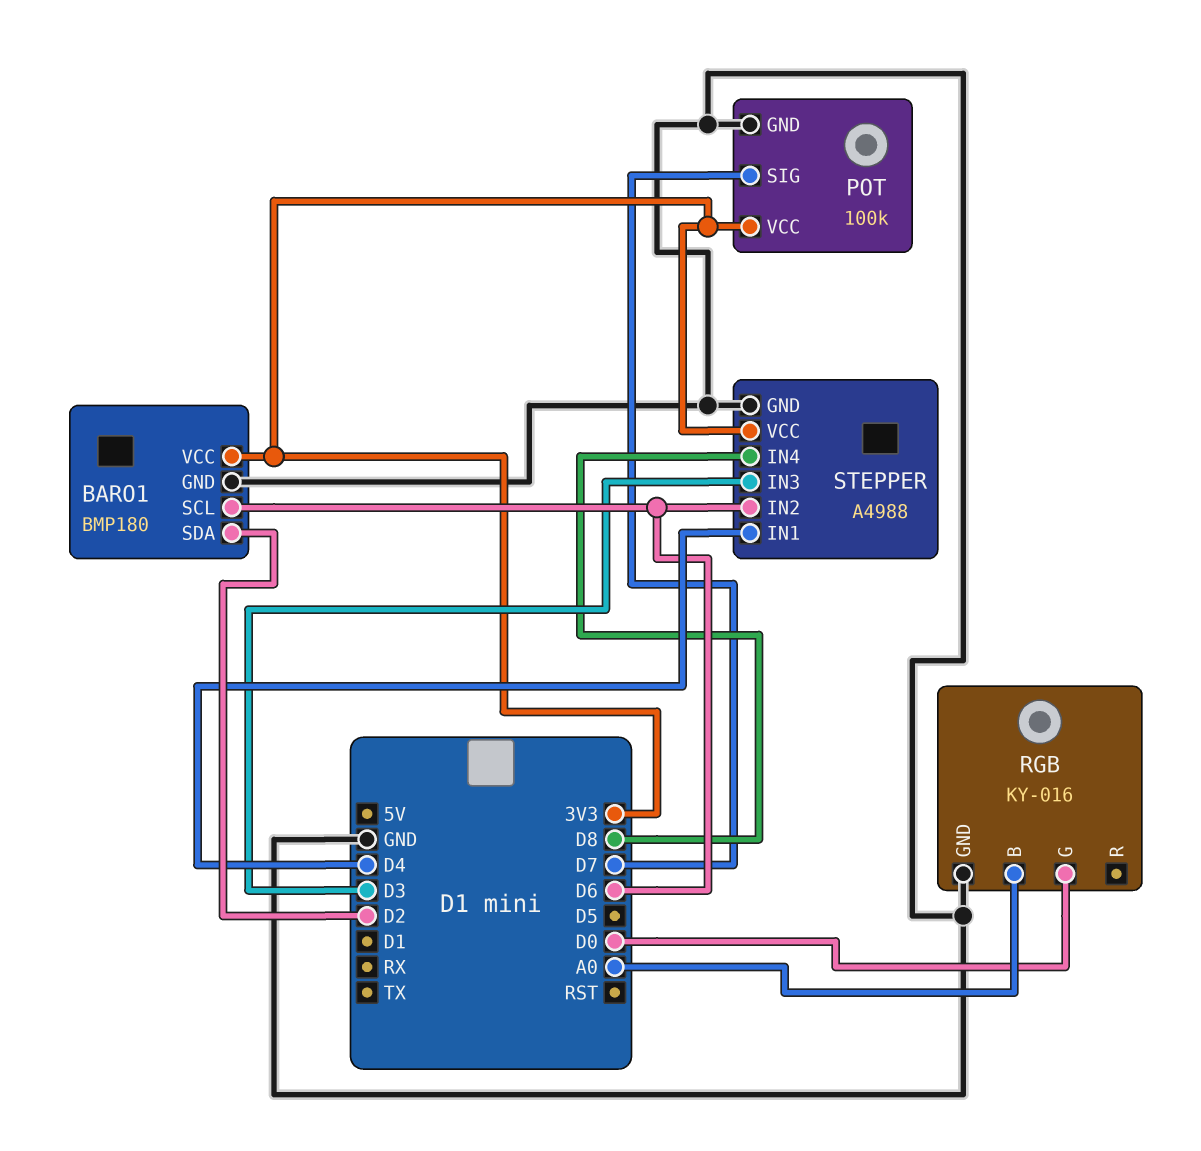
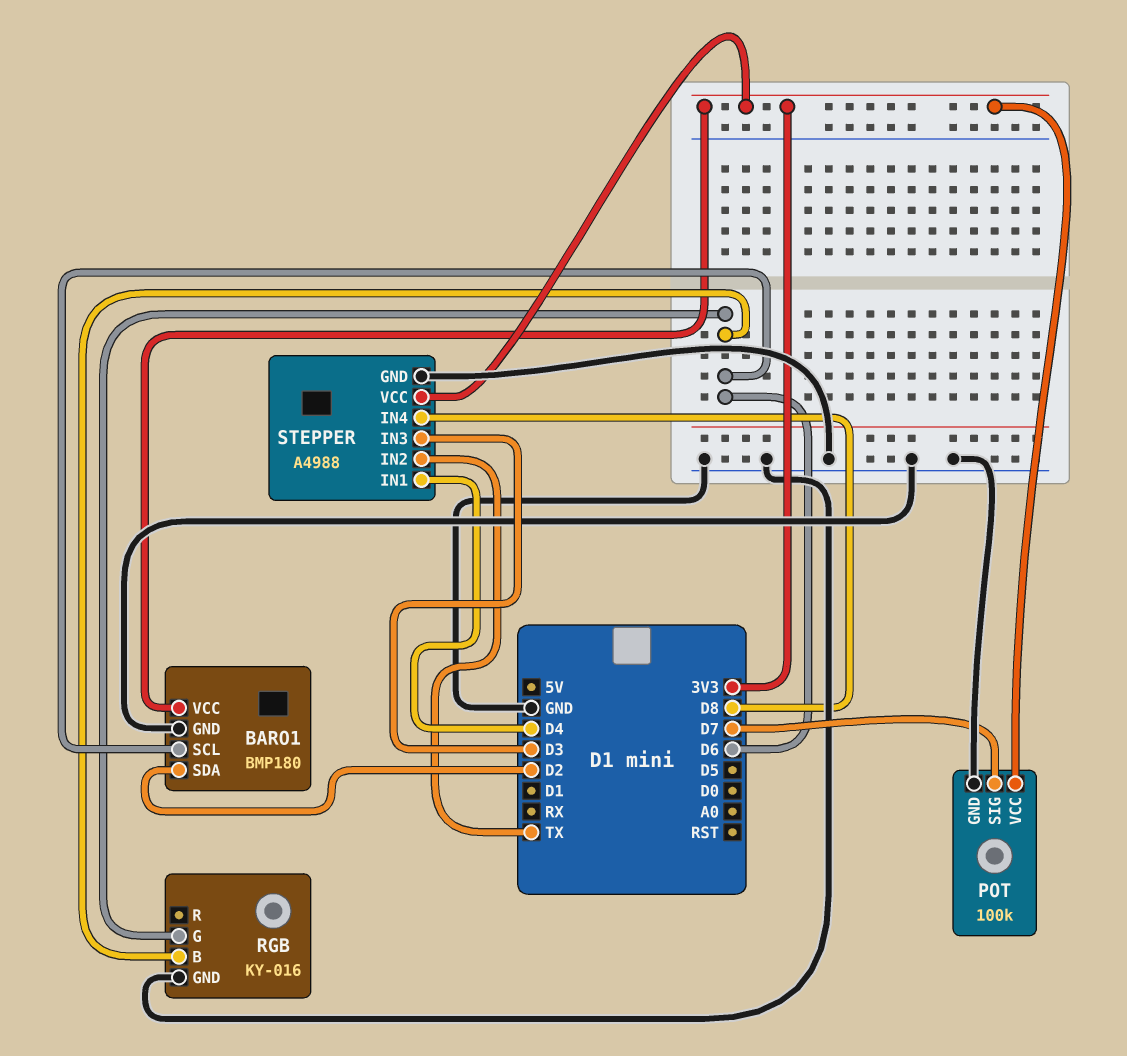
RGB pin B: A0 -> D6
RGB pin G: D0 -> D6
STEPPER pin IN2: D6 -> TX

